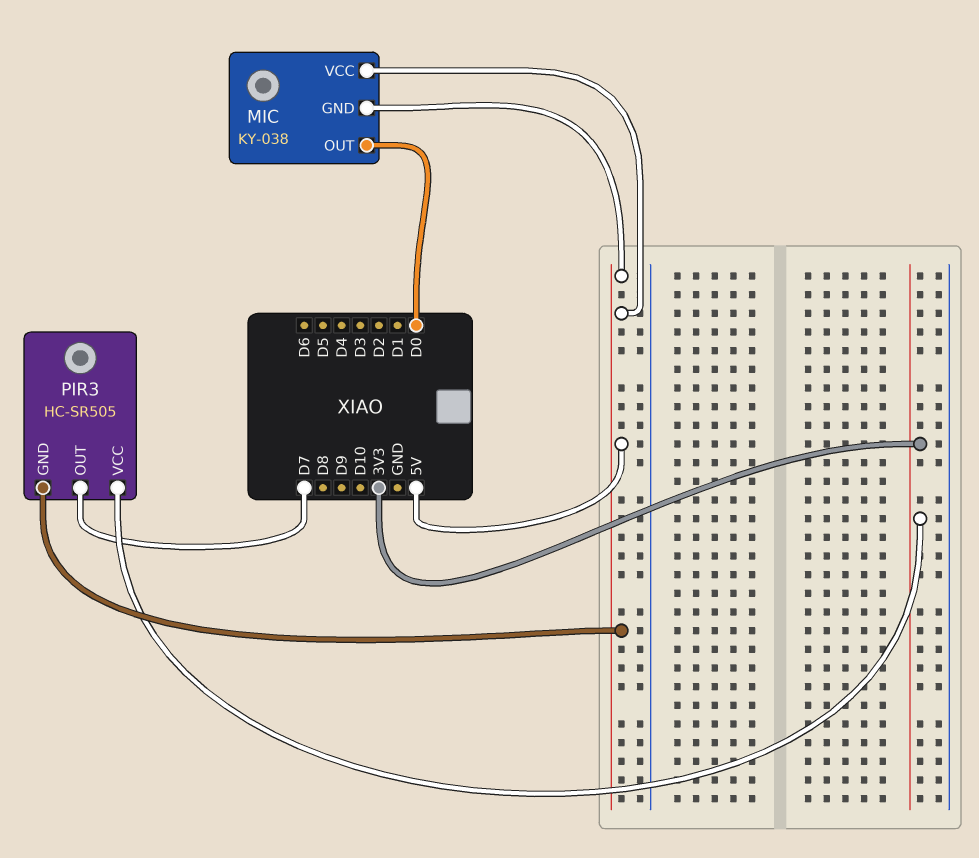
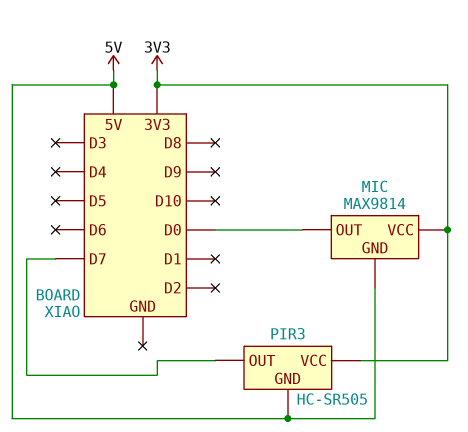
MIC: KY-038 -> MAX9814
MIC pin VCC: 5V -> 3V3

